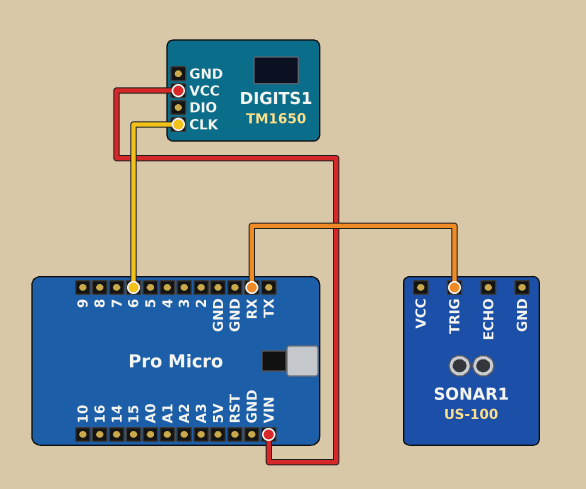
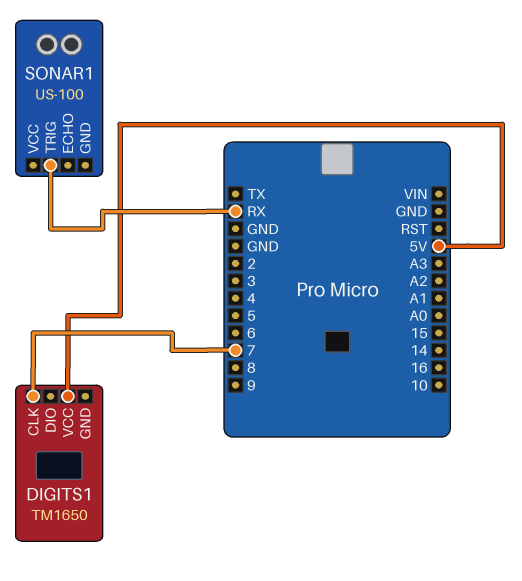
DIGITS1 pin CLK: 6 -> 7
DIGITS1 pin VCC: VIN -> 5V

